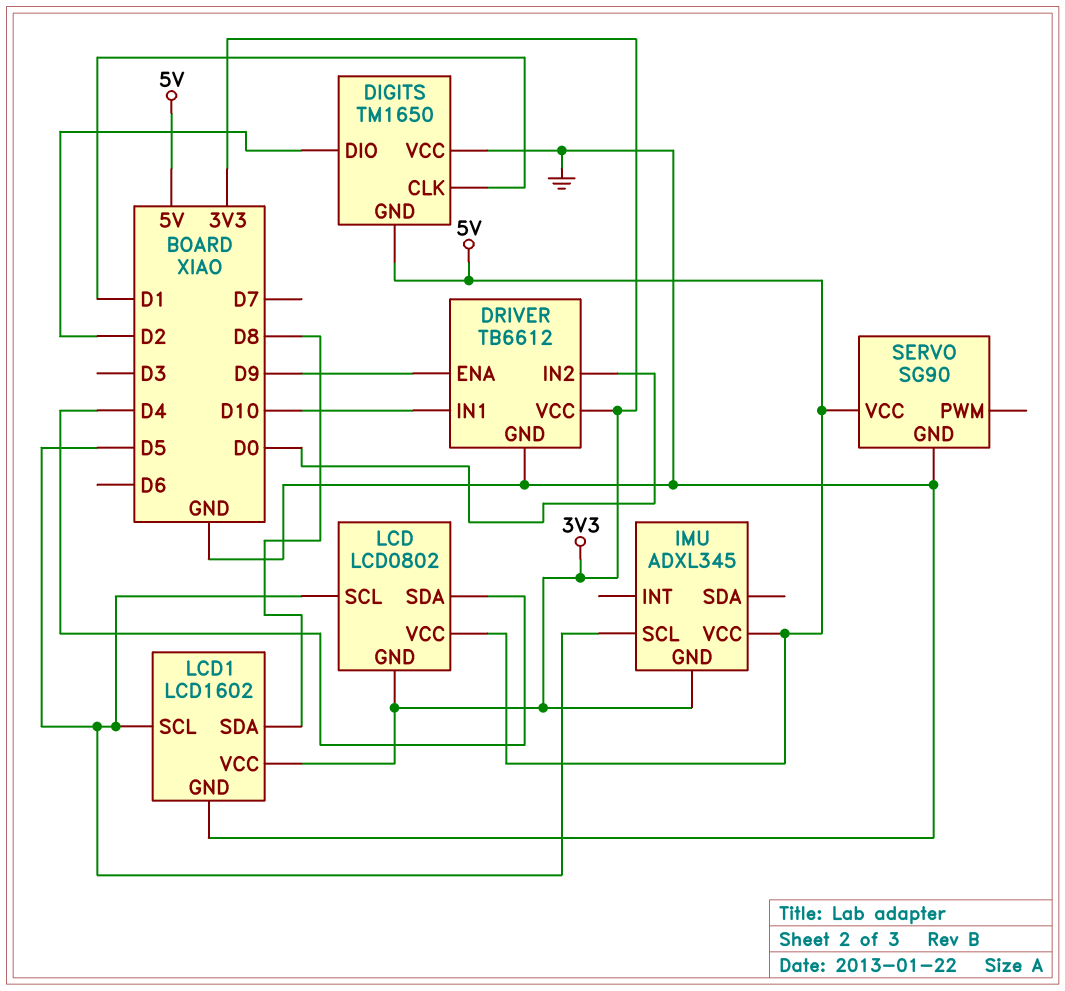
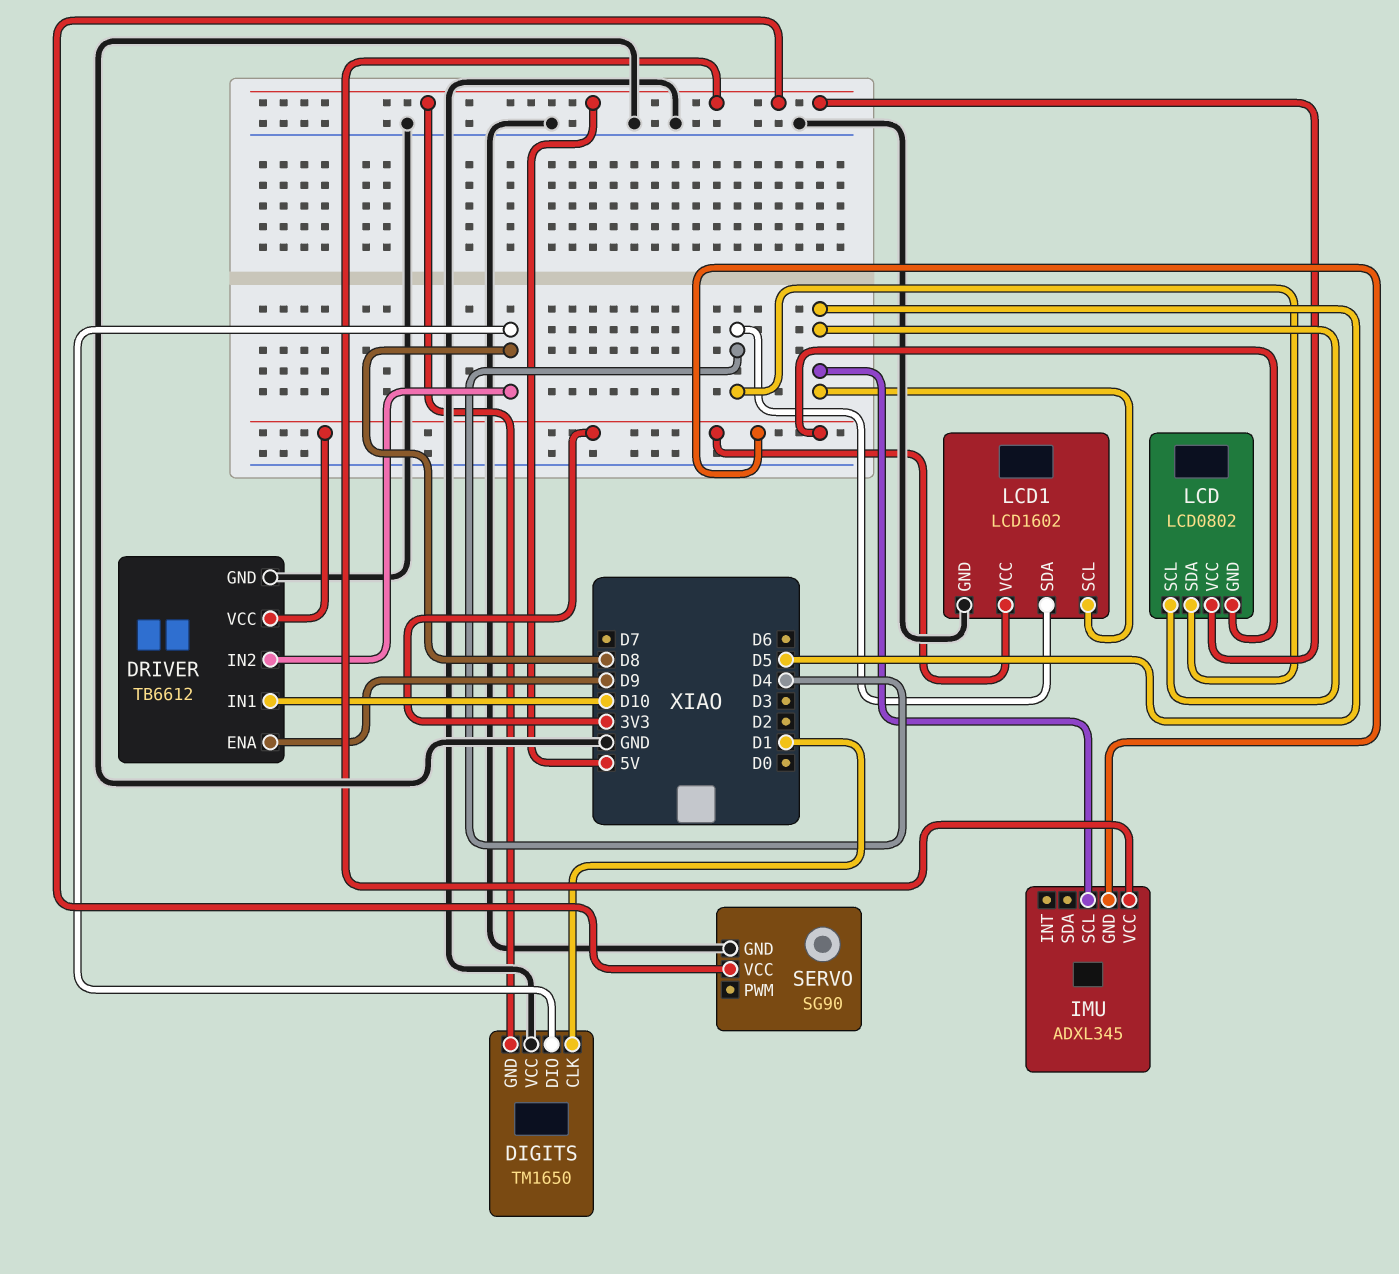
DIGITS pin DIO: D2 -> D8
DRIVER pin IN2: D0 -> D8
LCD1 pin SDA: D8 -> D4

